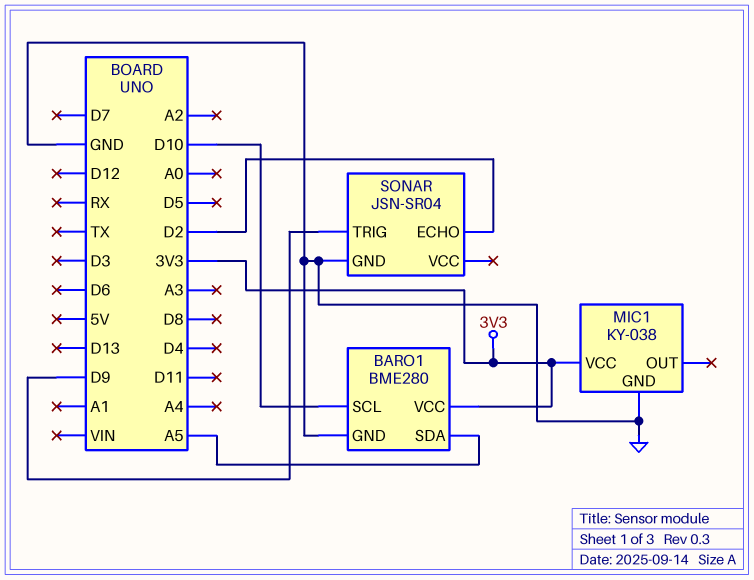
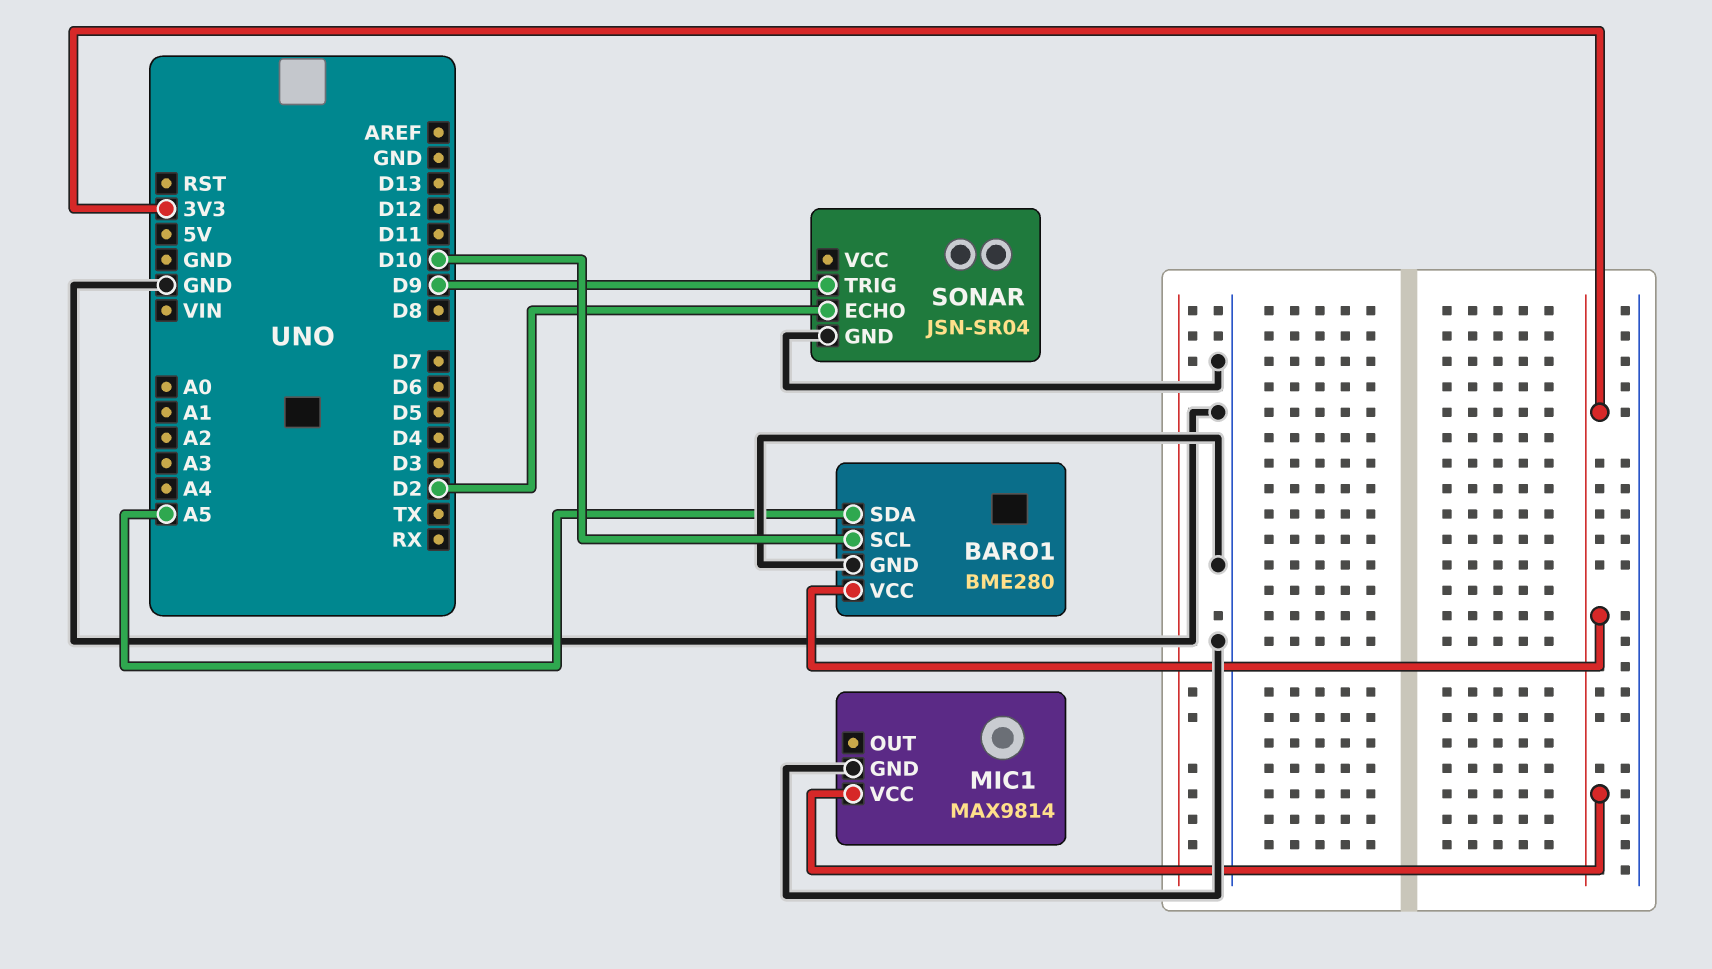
MIC1: KY-038 -> MAX9814

